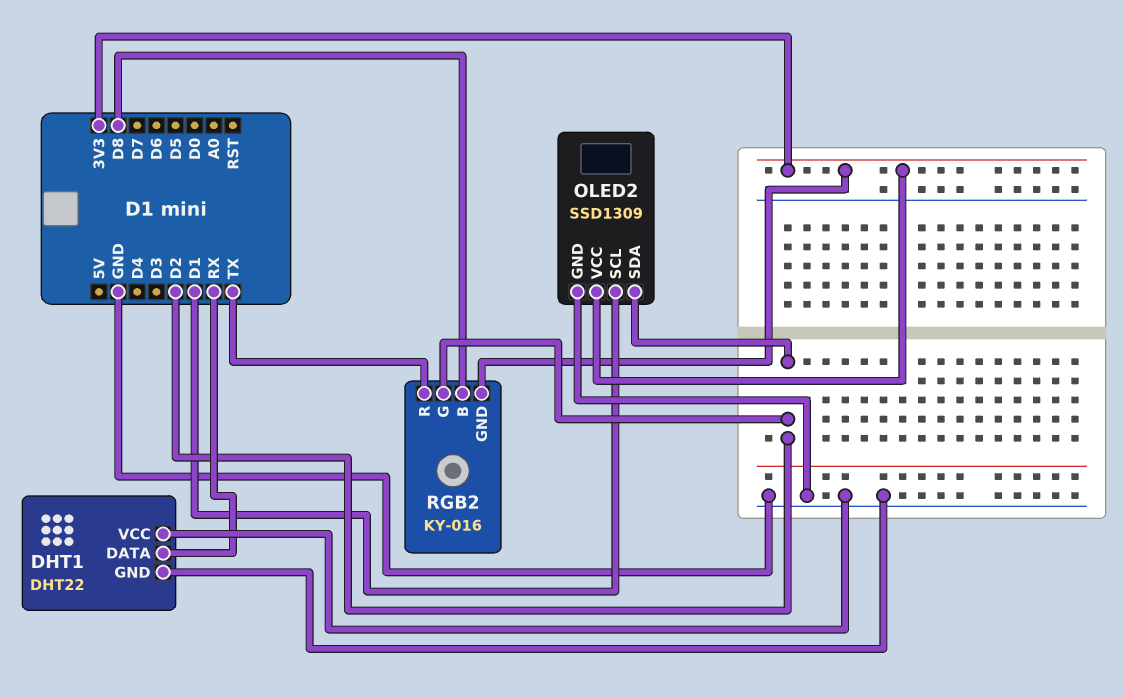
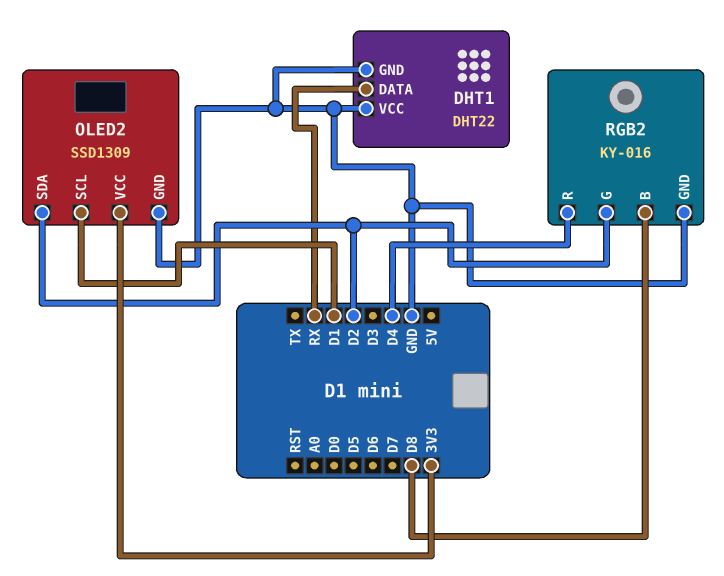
RGB2 pin GND: 3V3 -> GND
RGB2 pin R: TX -> D4

